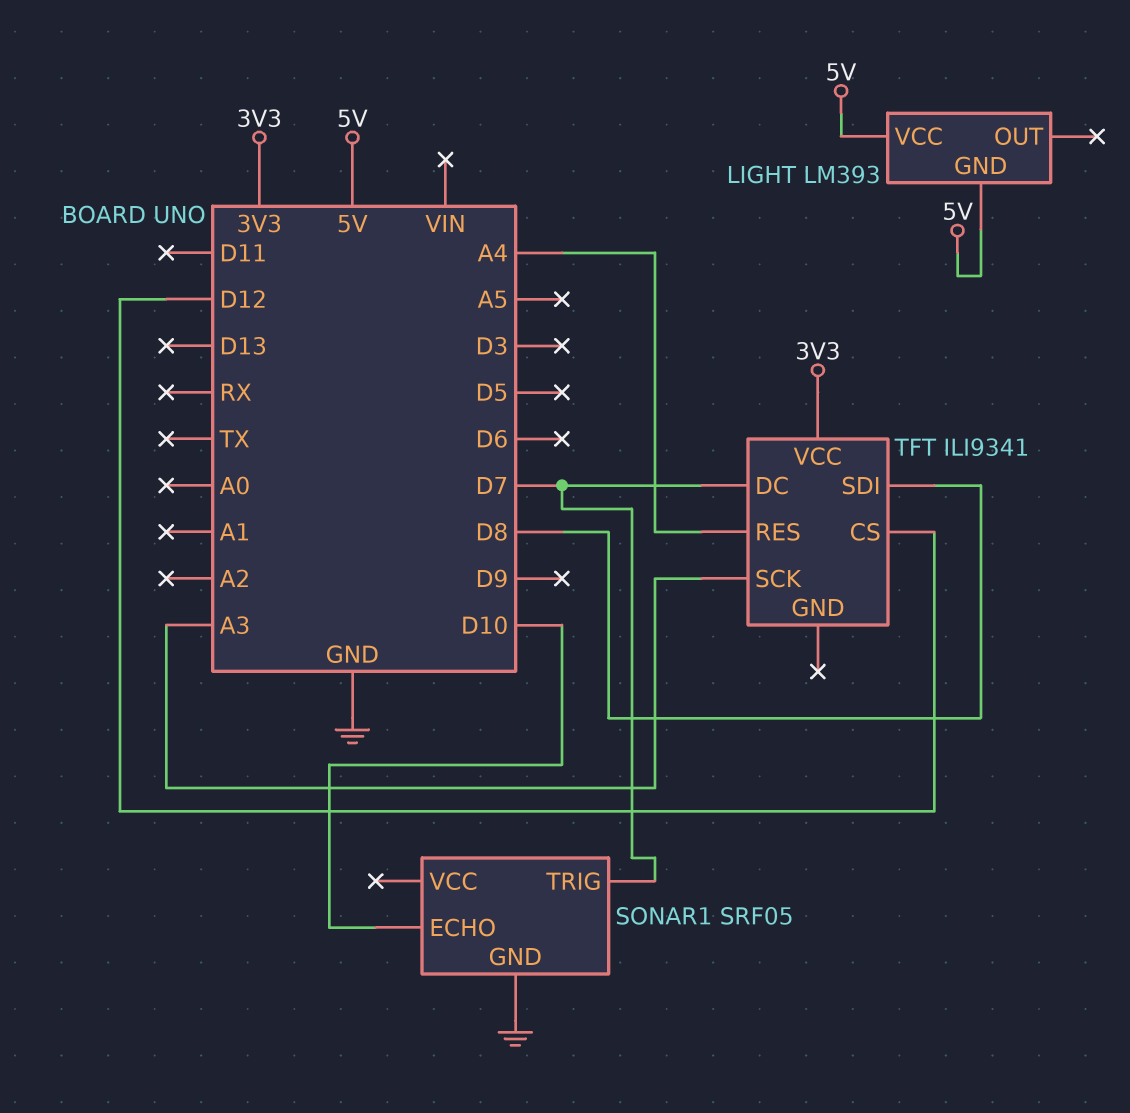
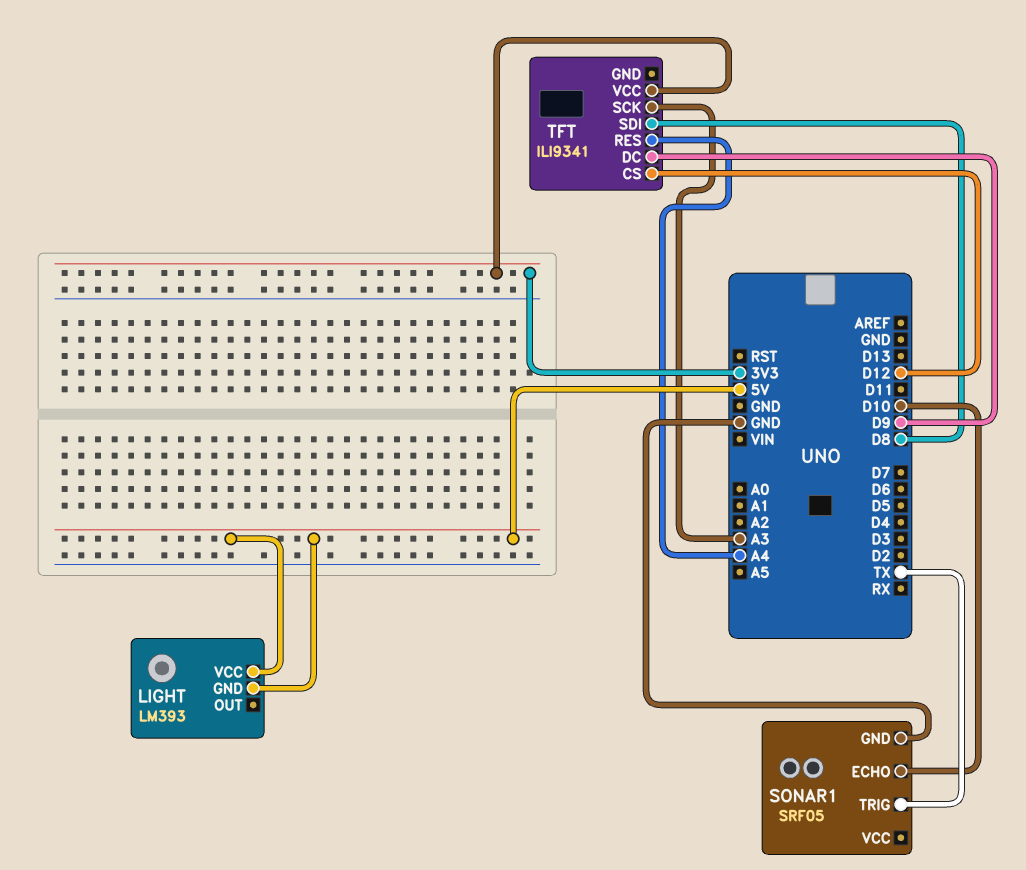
SONAR1 pin TRIG: D7 -> TX
TFT pin DC: D7 -> D9

